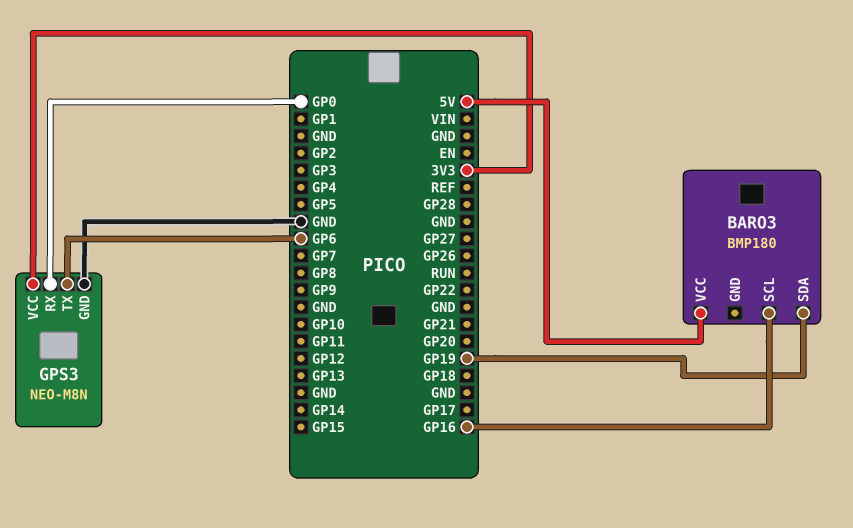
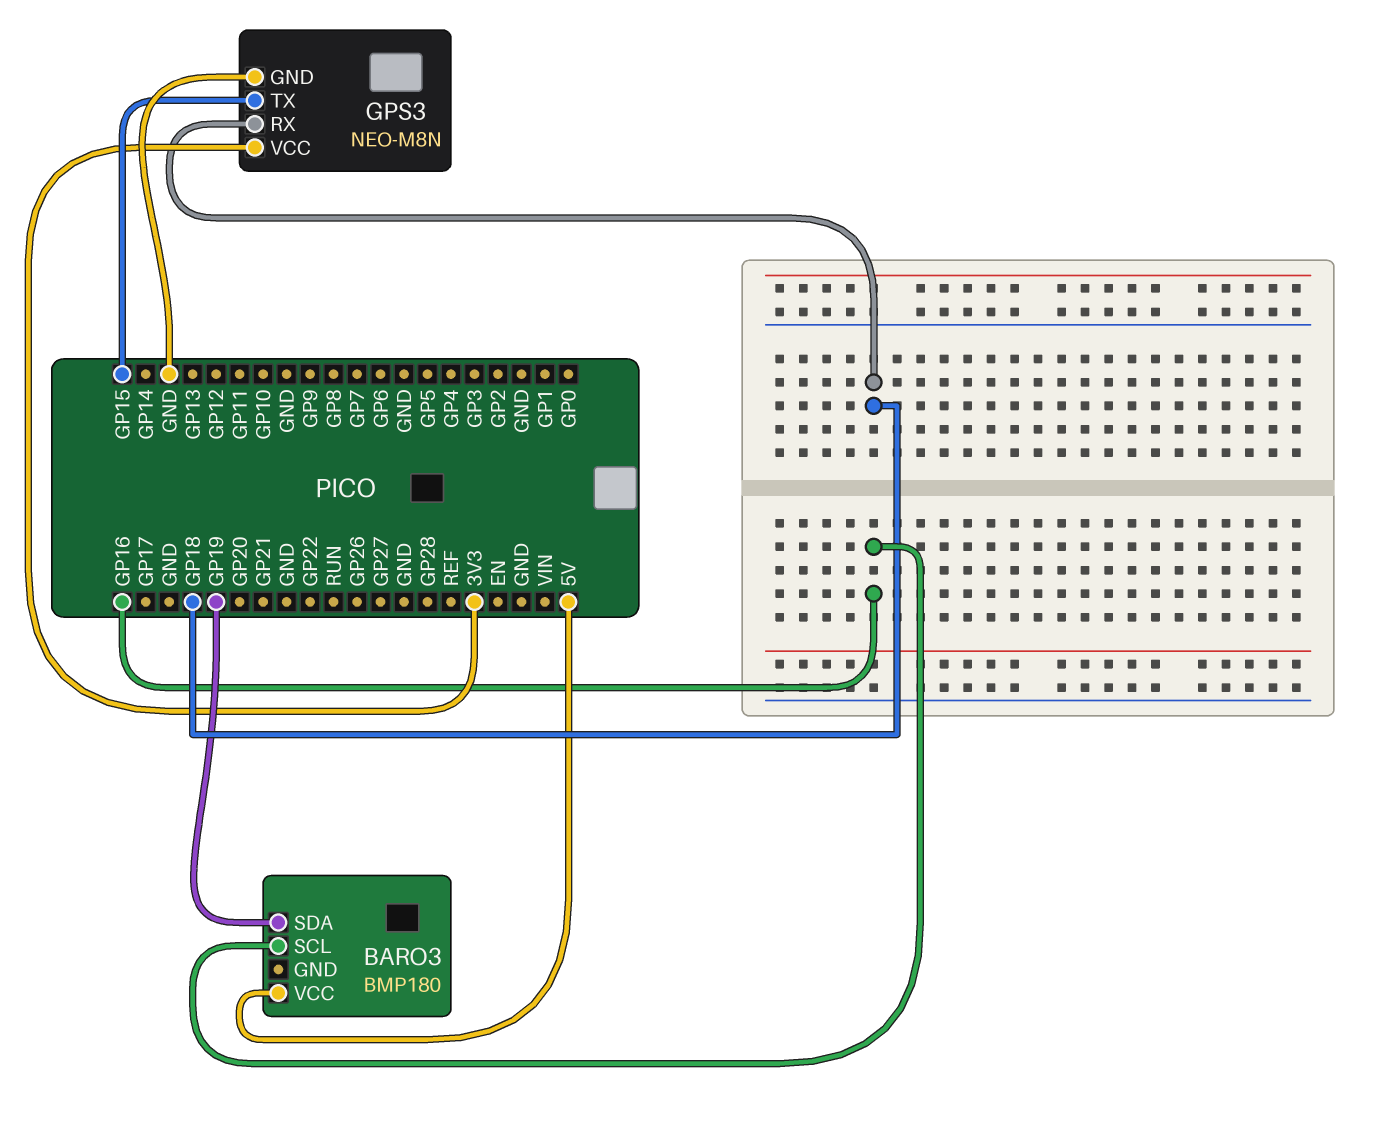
GPS3 pin RX: GP0 -> GP18
GPS3 pin TX: GP6 -> GP15

